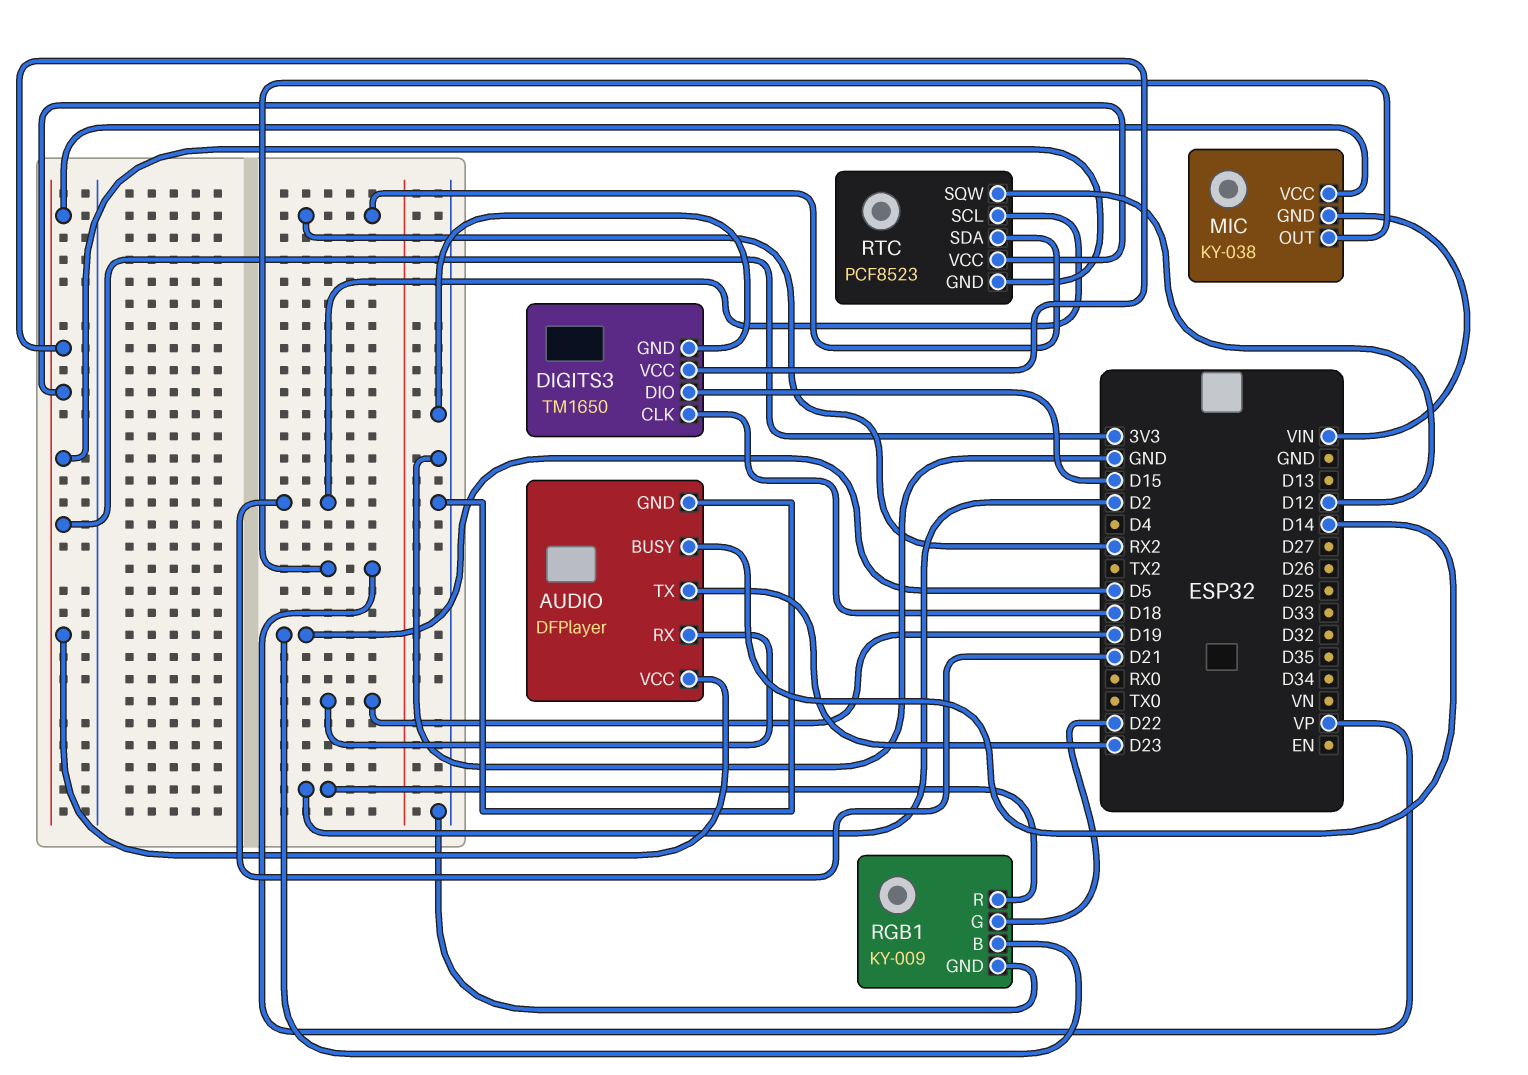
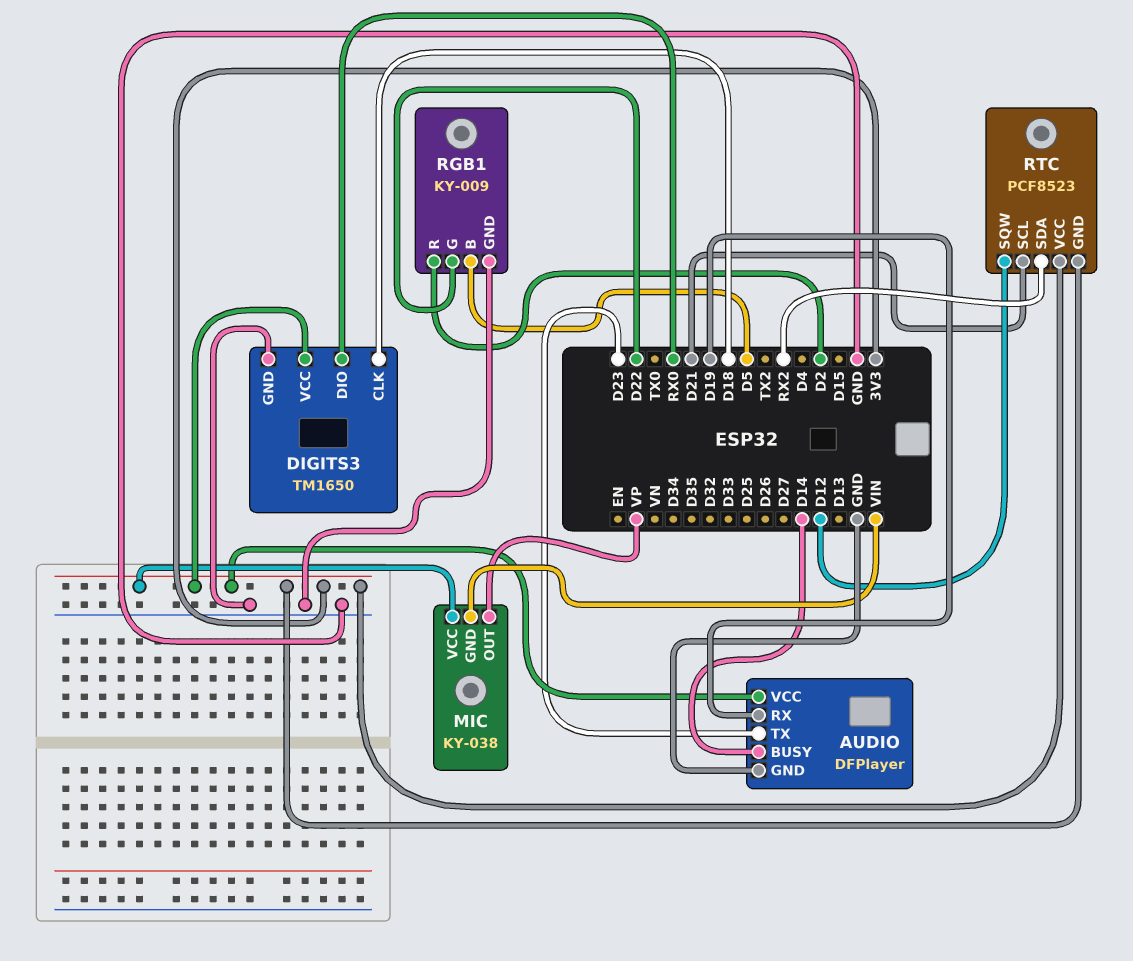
DIGITS3 pin DIO: D15 -> RX0

